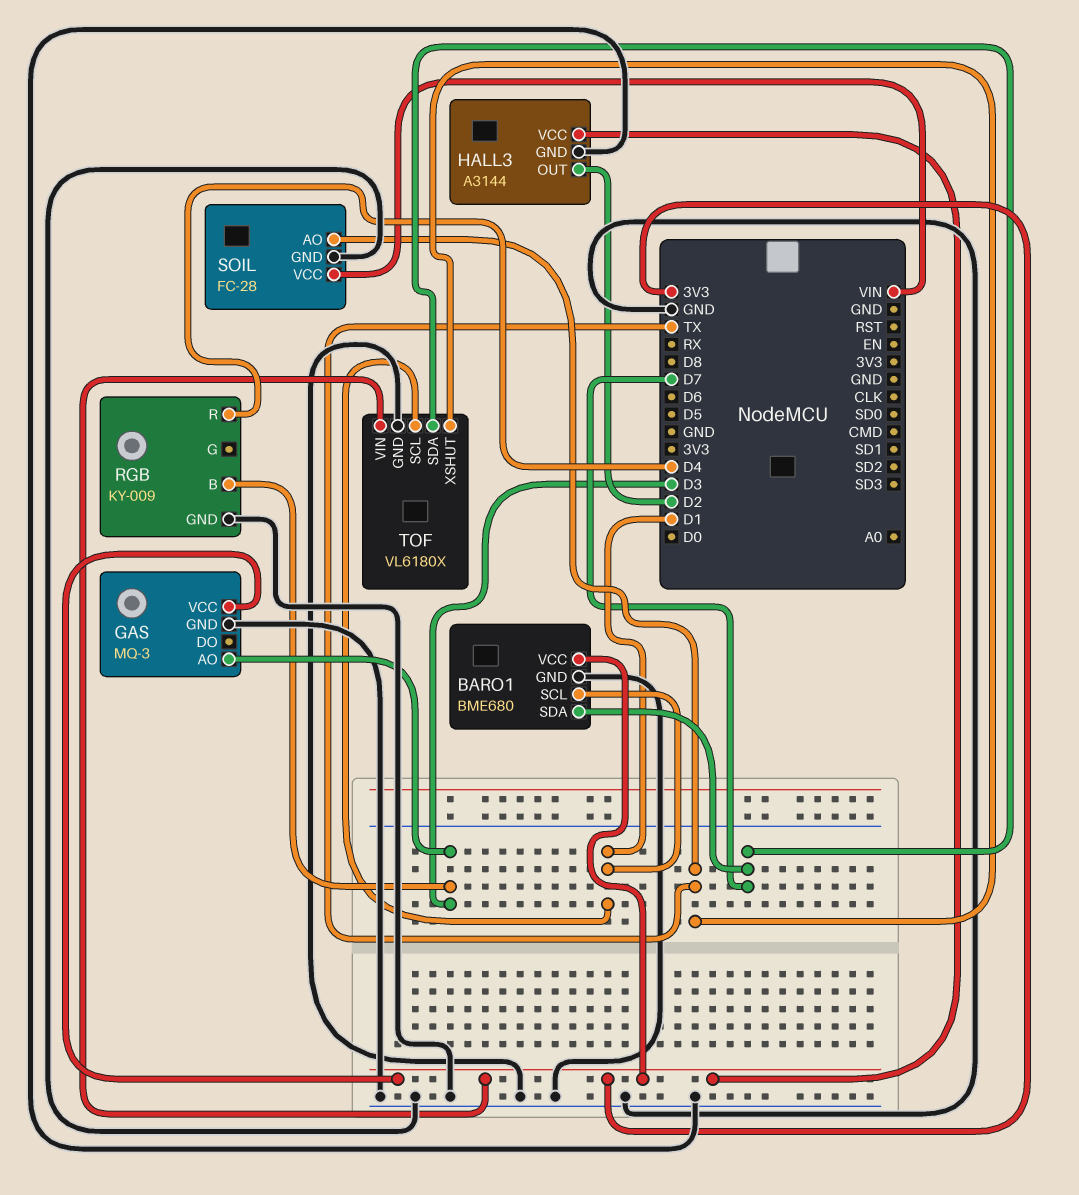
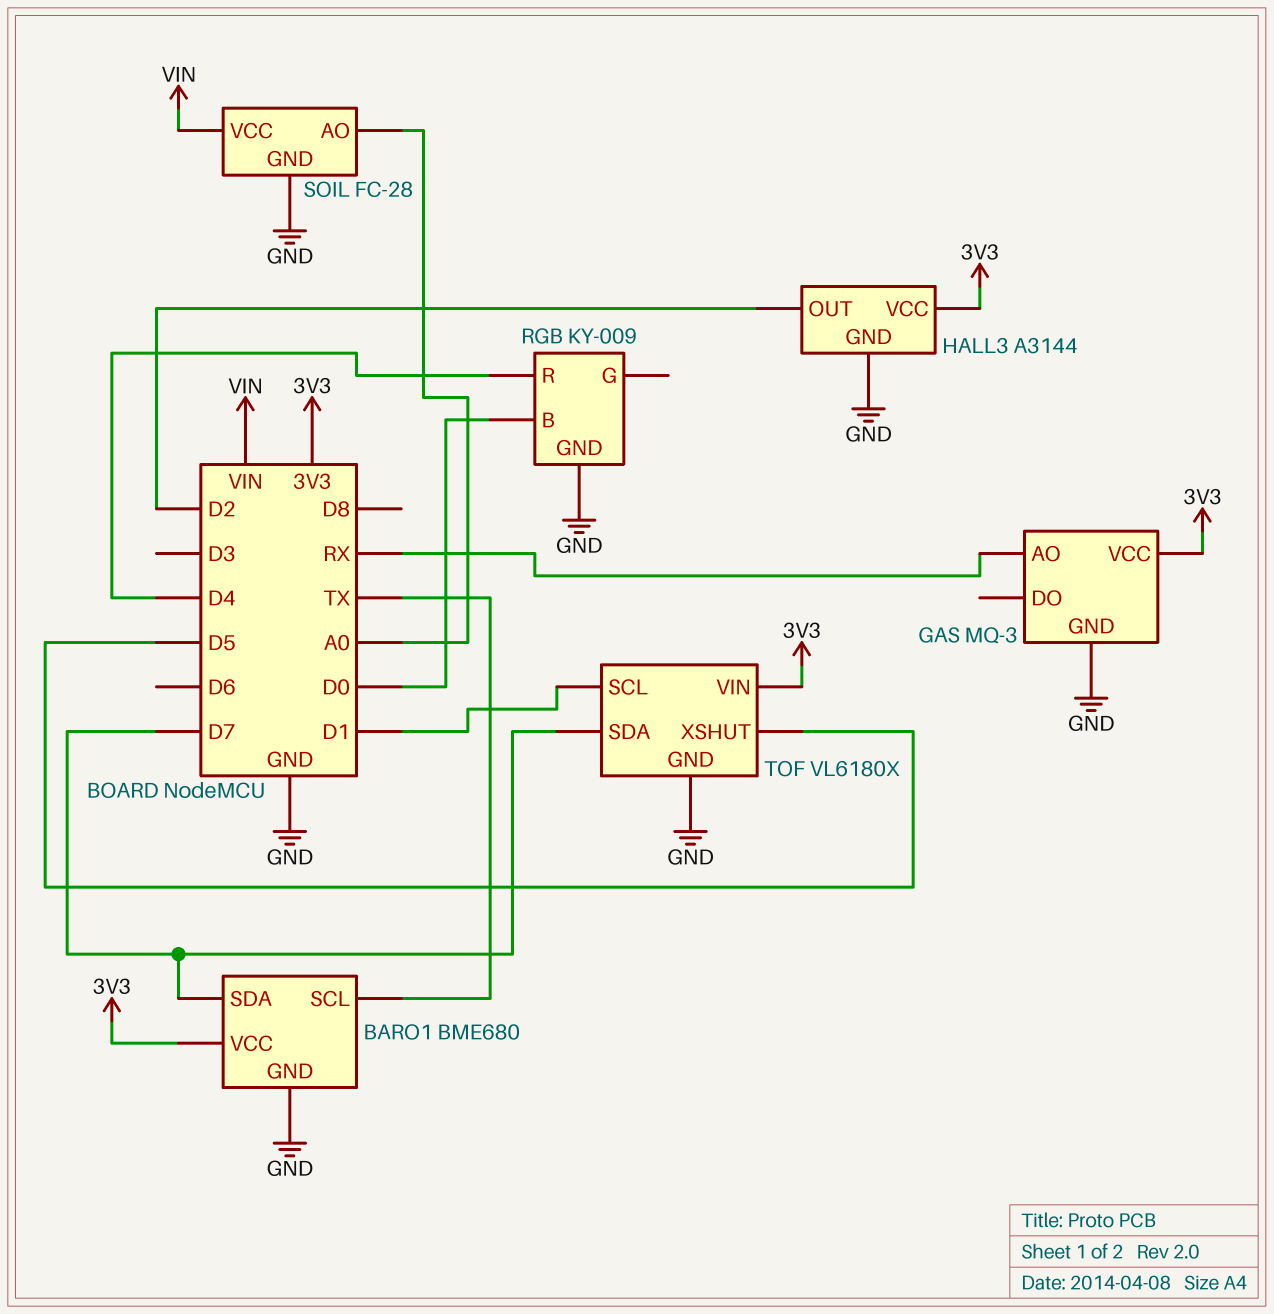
BARO1 pin SCL: D1 -> TX
GAS pin AO: D3 -> RX
RGB pin B: D3 -> D0
SOIL pin AO: TX -> A0
TOF pin XSHUT: TX -> D5

